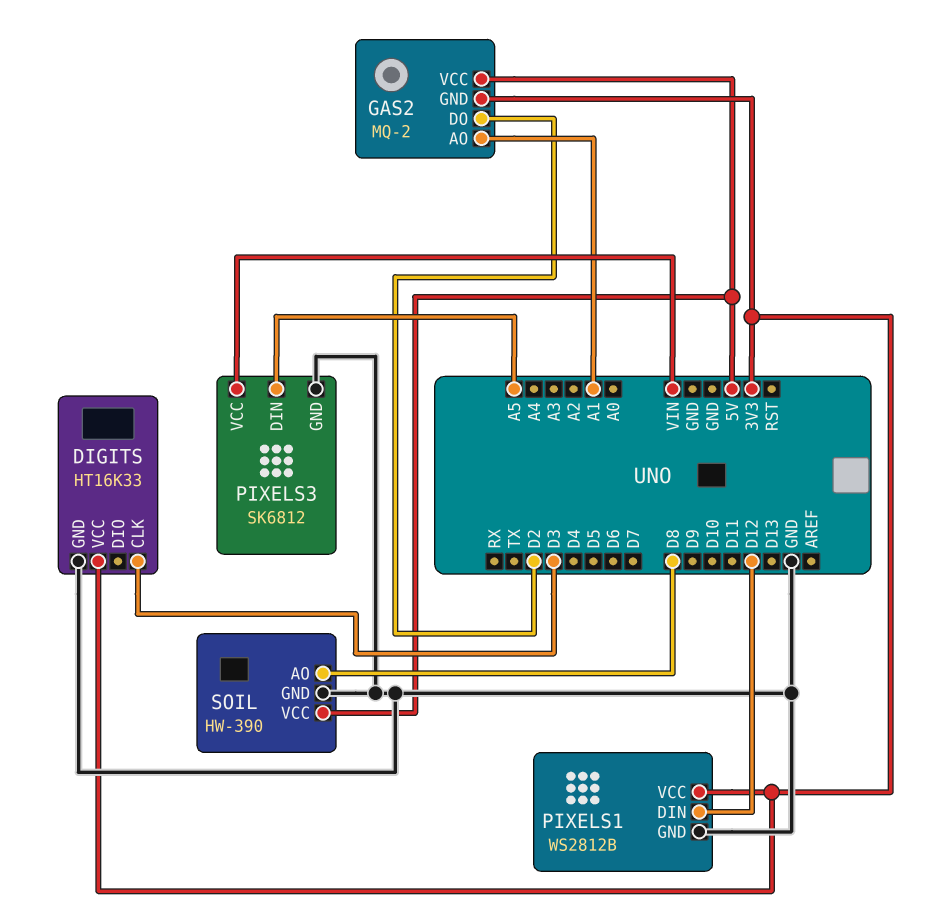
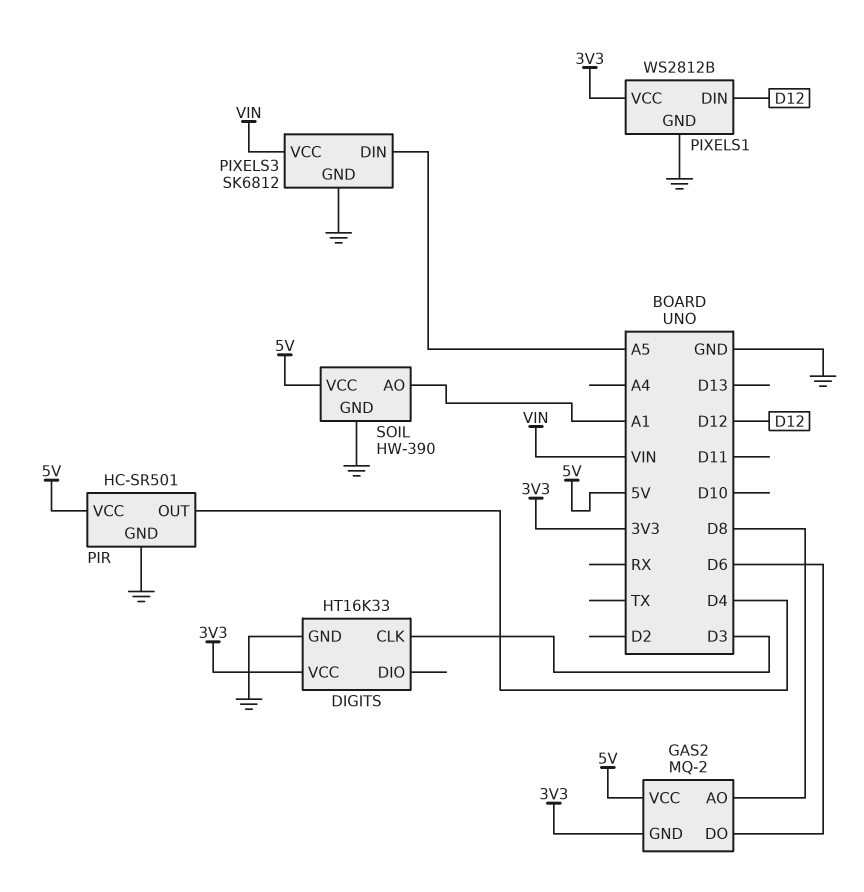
GAS2 pin AO: A1 -> D8
GAS2 pin DO: D2 -> D6
PIR: none -> HC-SR501
PIR pin GND: none -> GND
PIR pin OUT: none -> D4
PIR pin VCC: none -> 5V
SOIL pin AO: D8 -> A1

